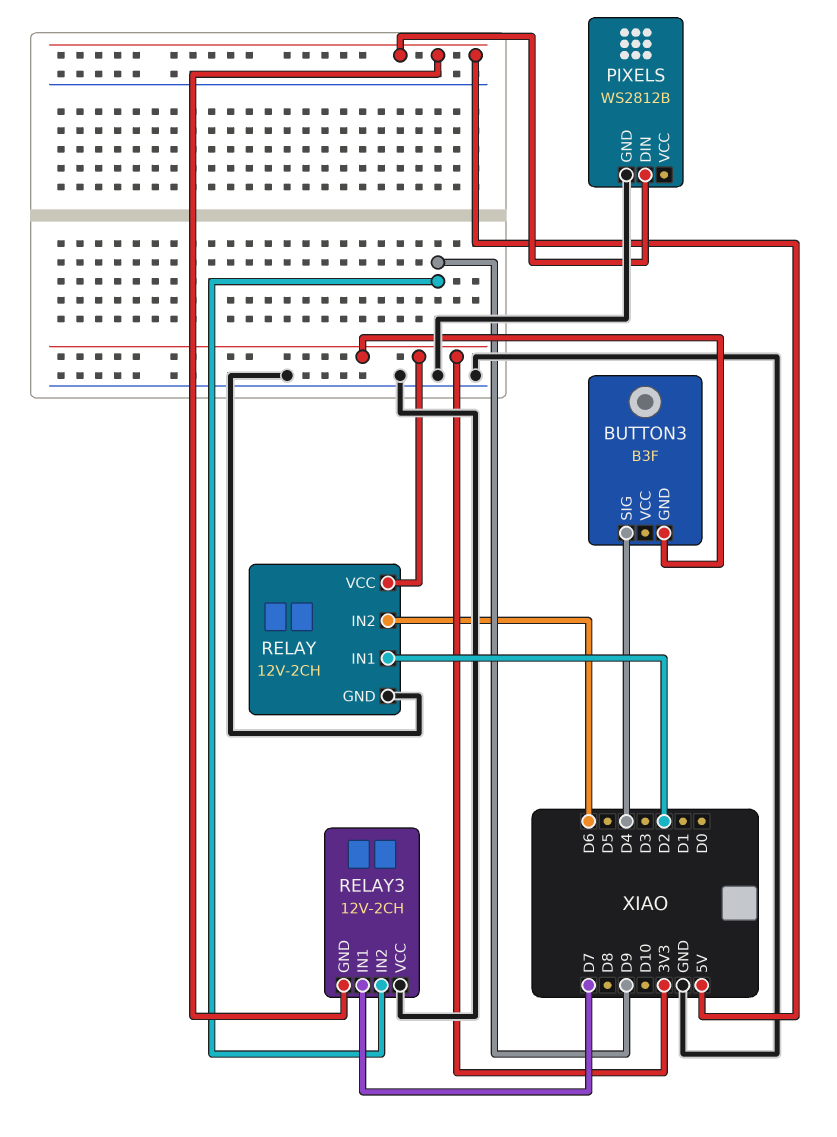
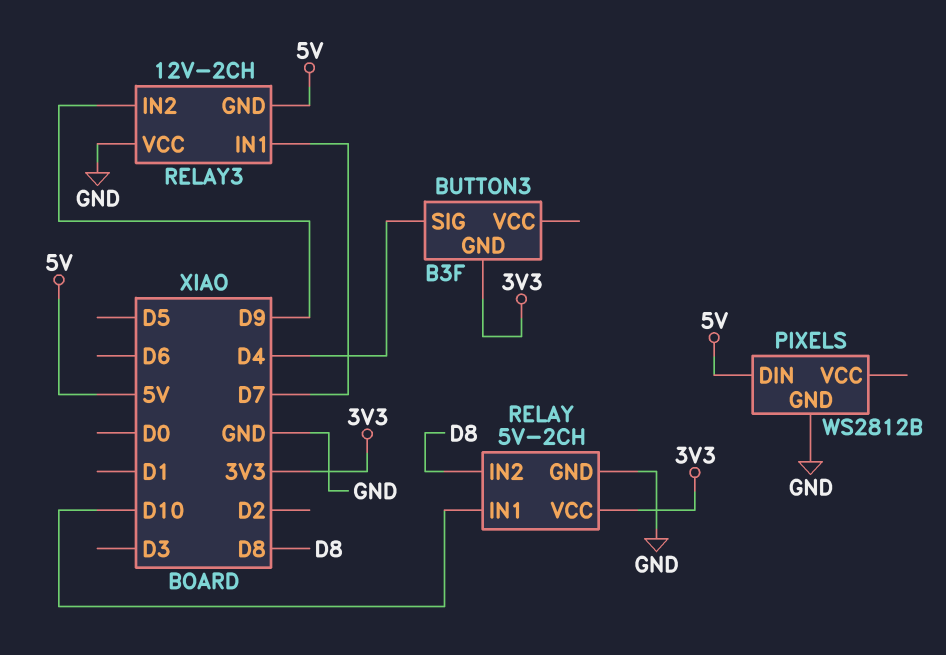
RELAY: 12V-2CH -> 5V-2CH
RELAY pin IN1: D2 -> D10
RELAY pin IN2: D6 -> D8

